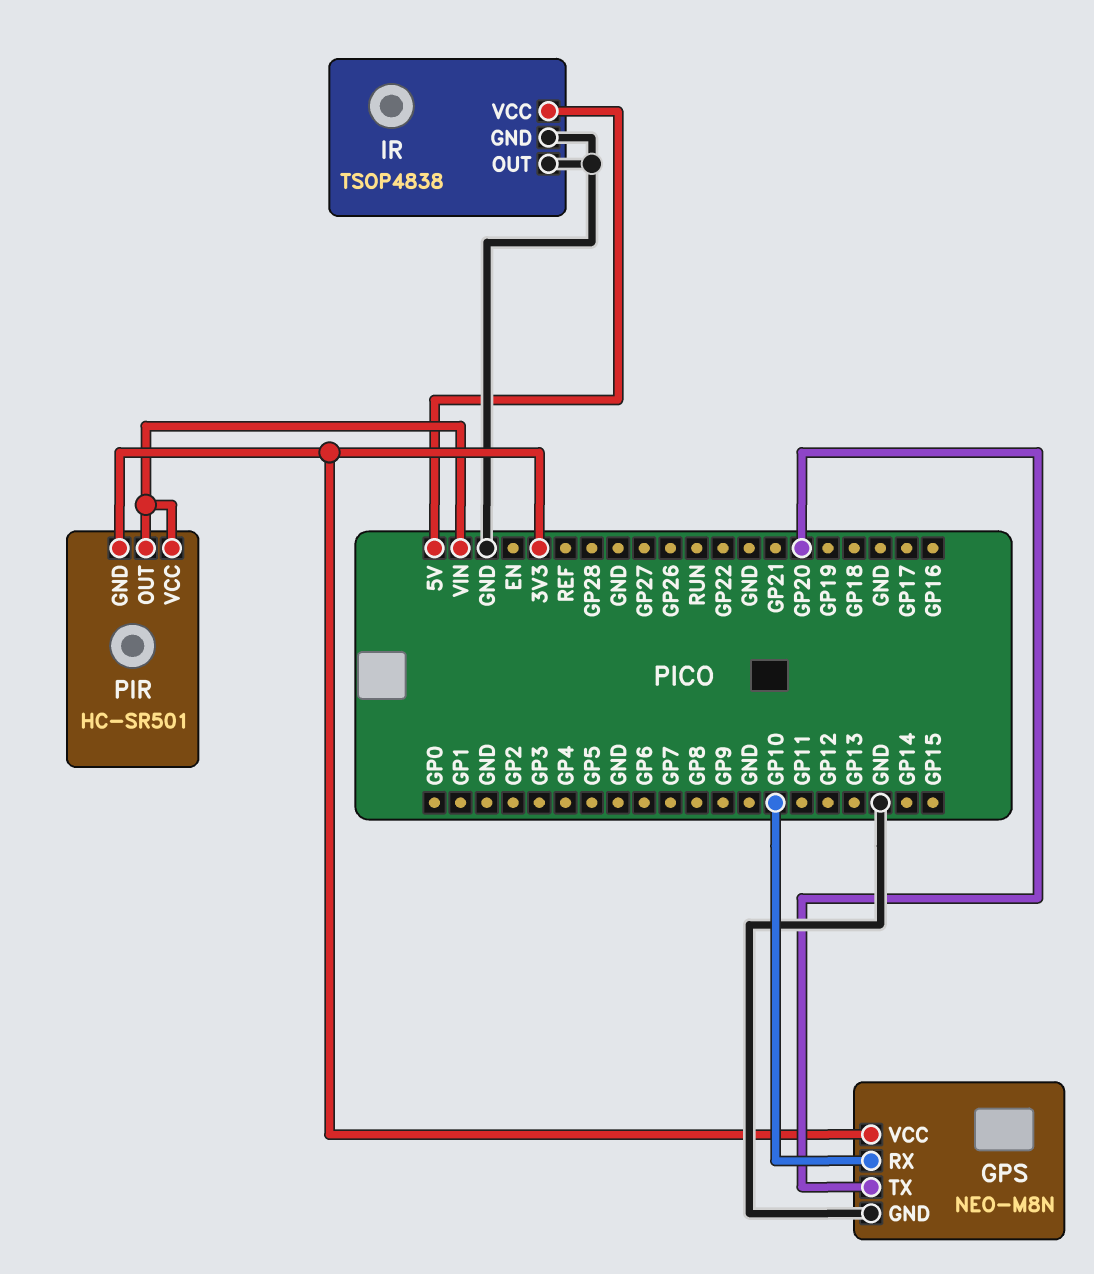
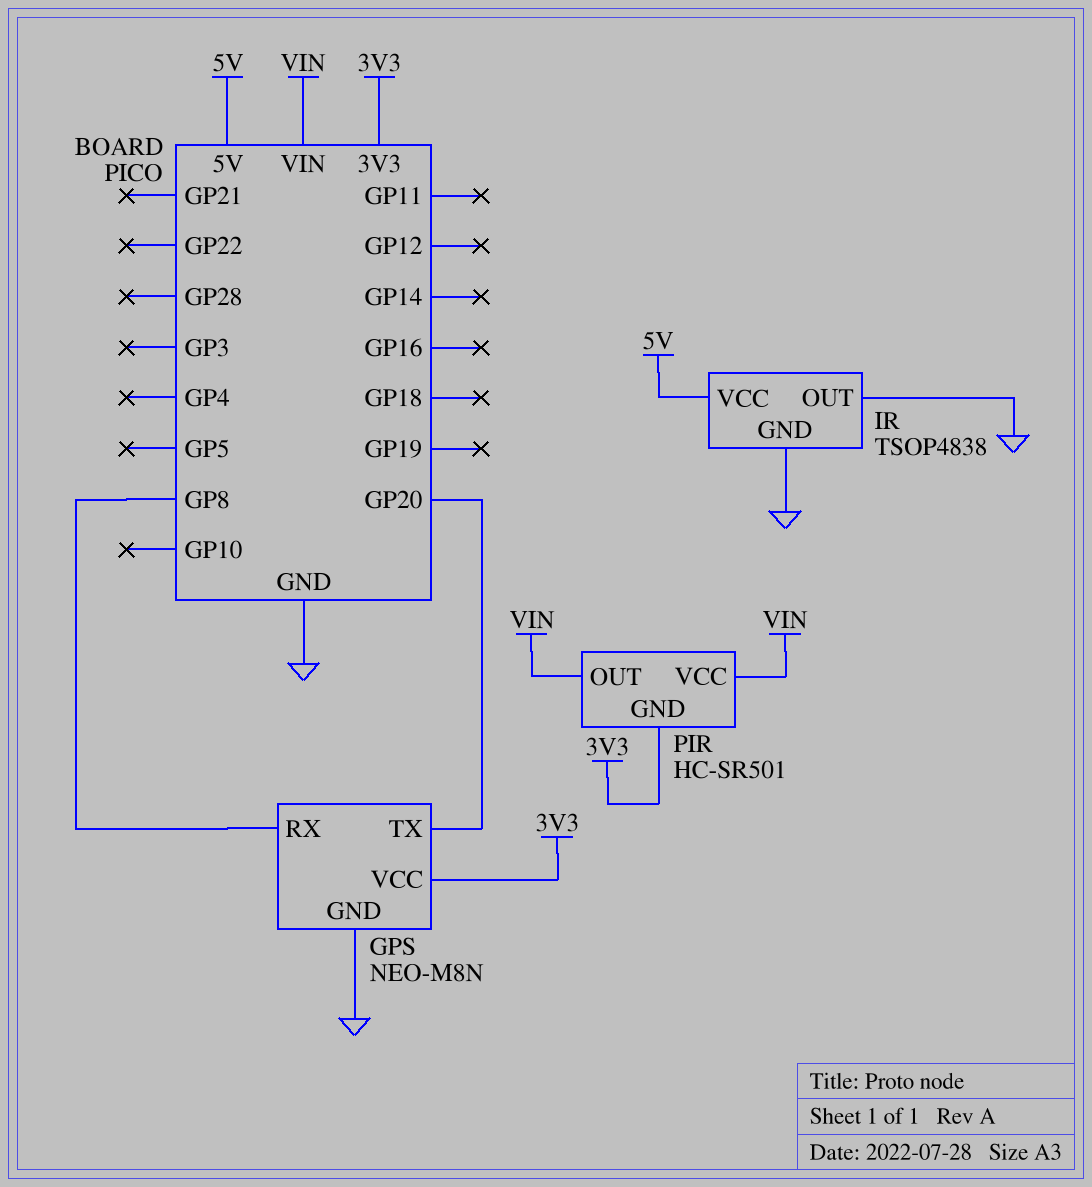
GPS pin RX: GP10 -> GP8

